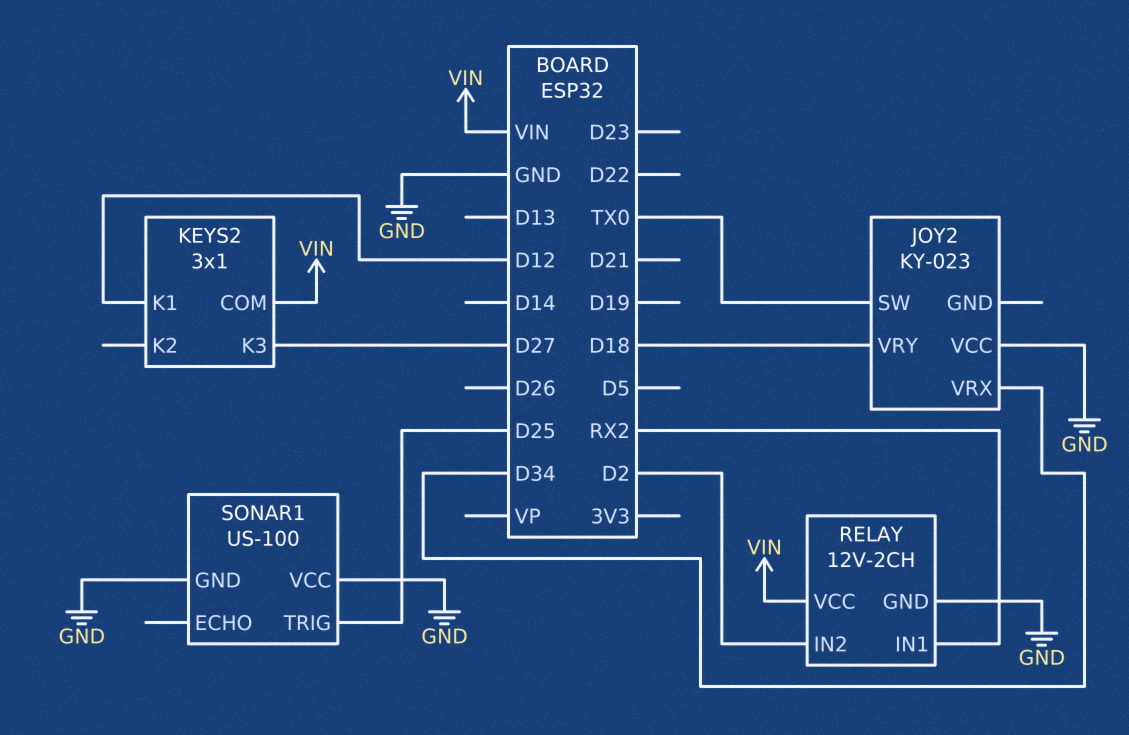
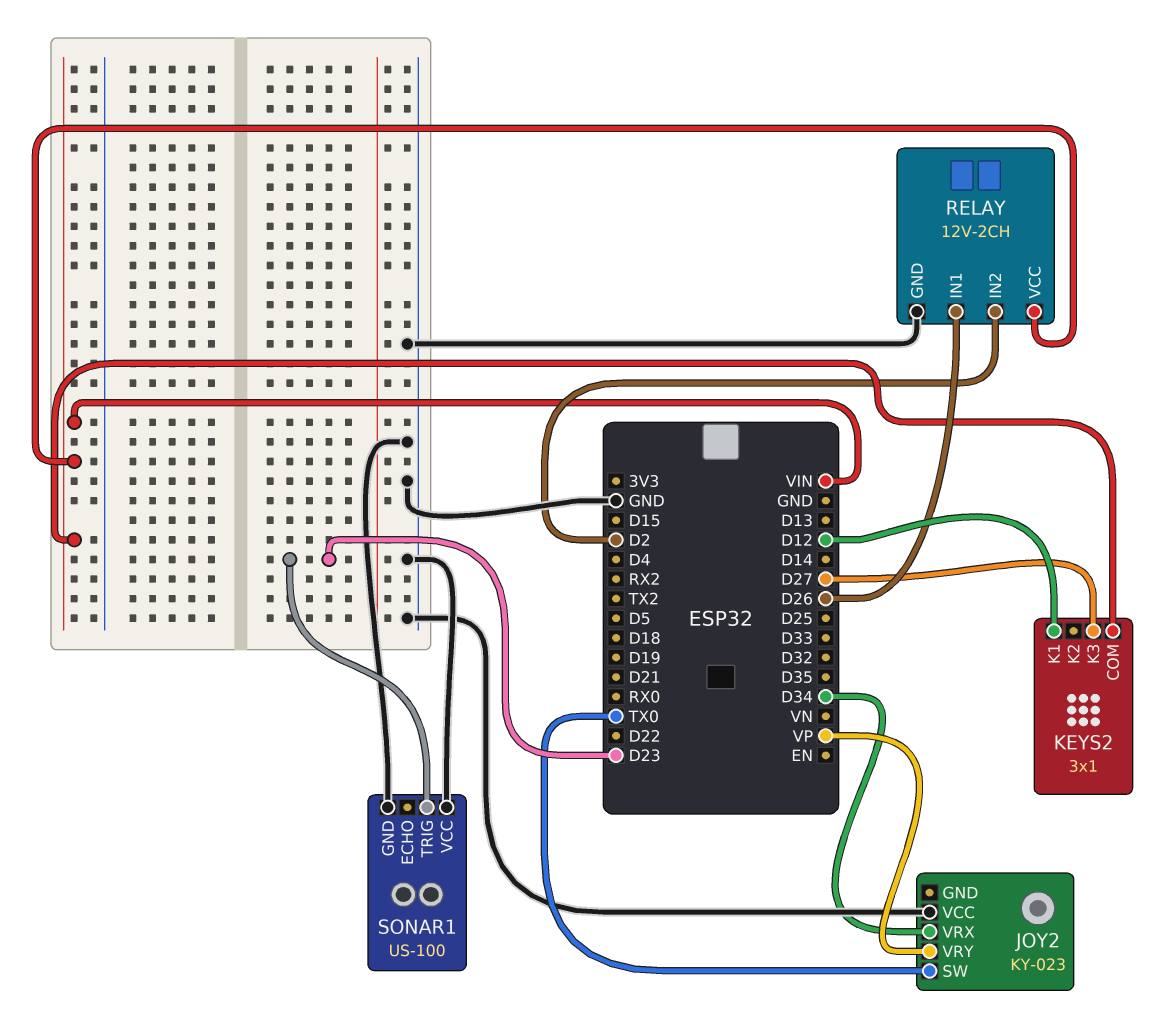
JOY2 pin VRY: D18 -> VP
RELAY pin IN1: RX2 -> D26
SONAR1 pin TRIG: D25 -> D23

